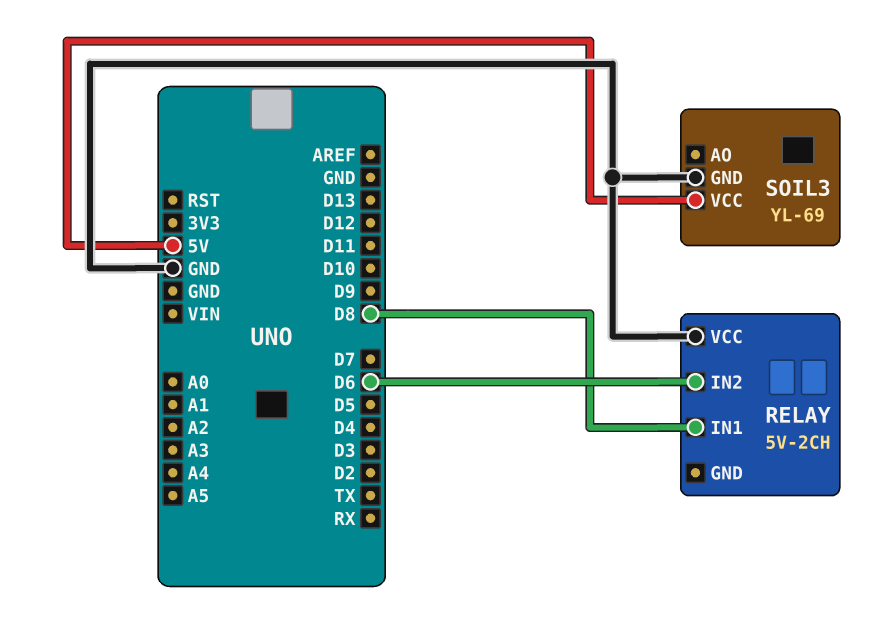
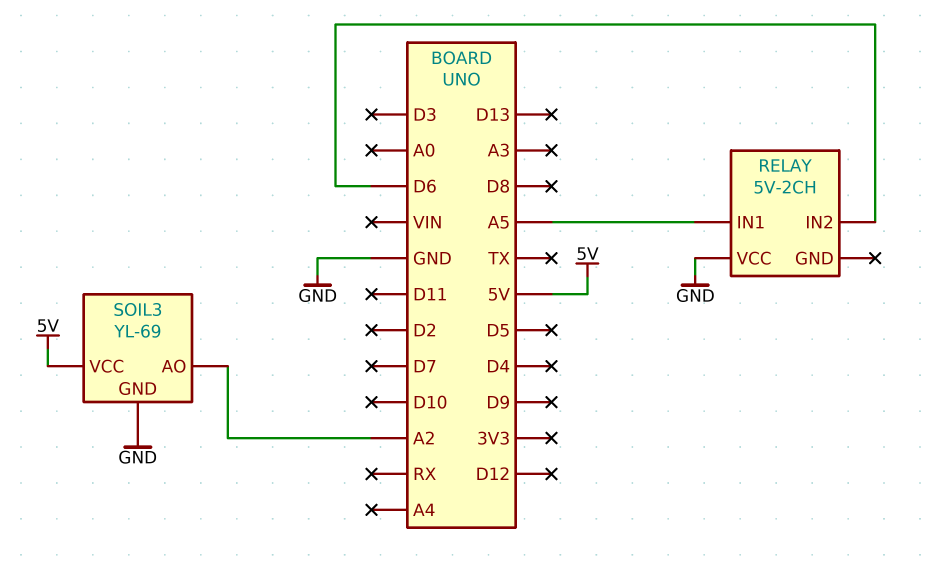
RELAY pin IN1: D8 -> A5
SOIL3 pin AO: none -> A2

